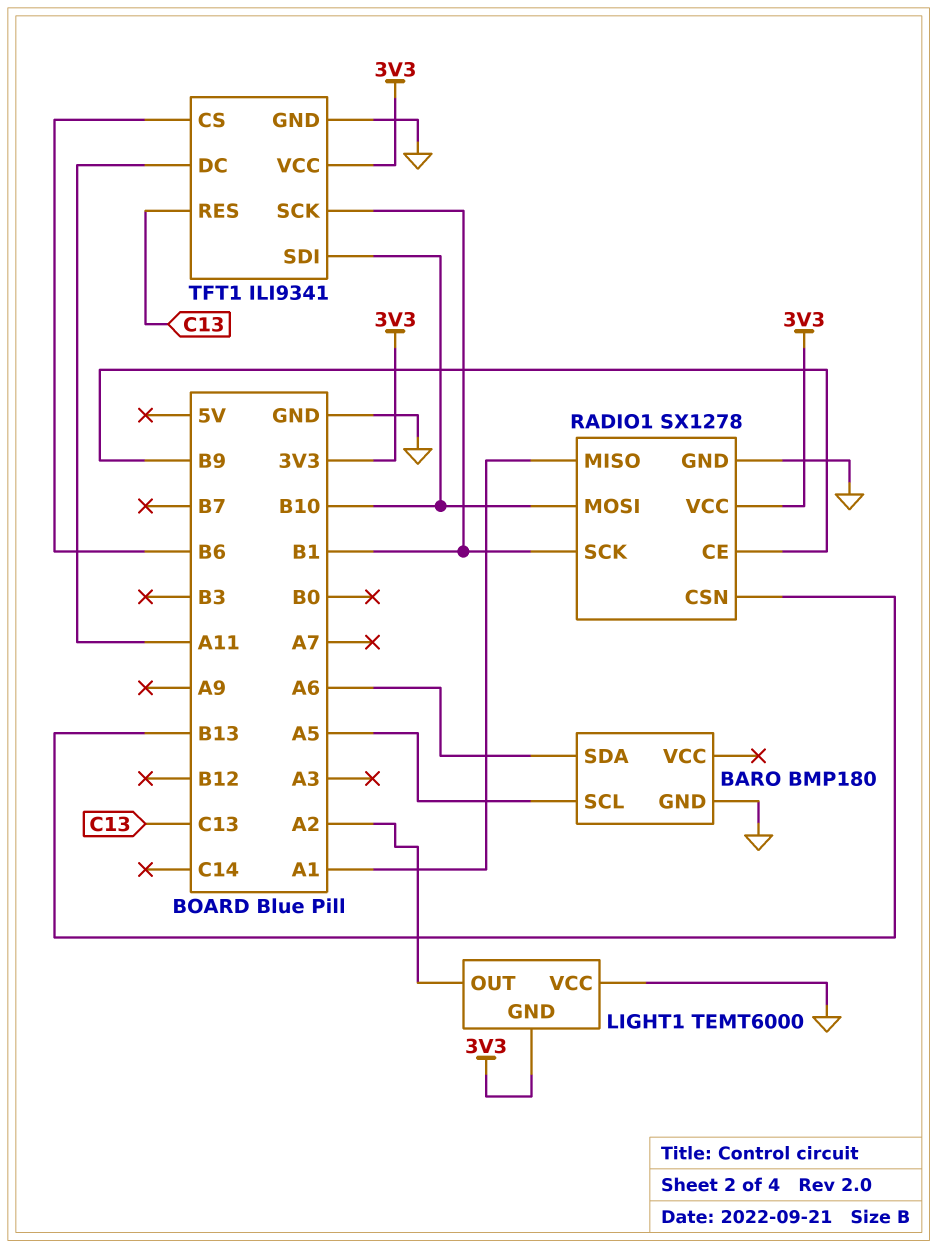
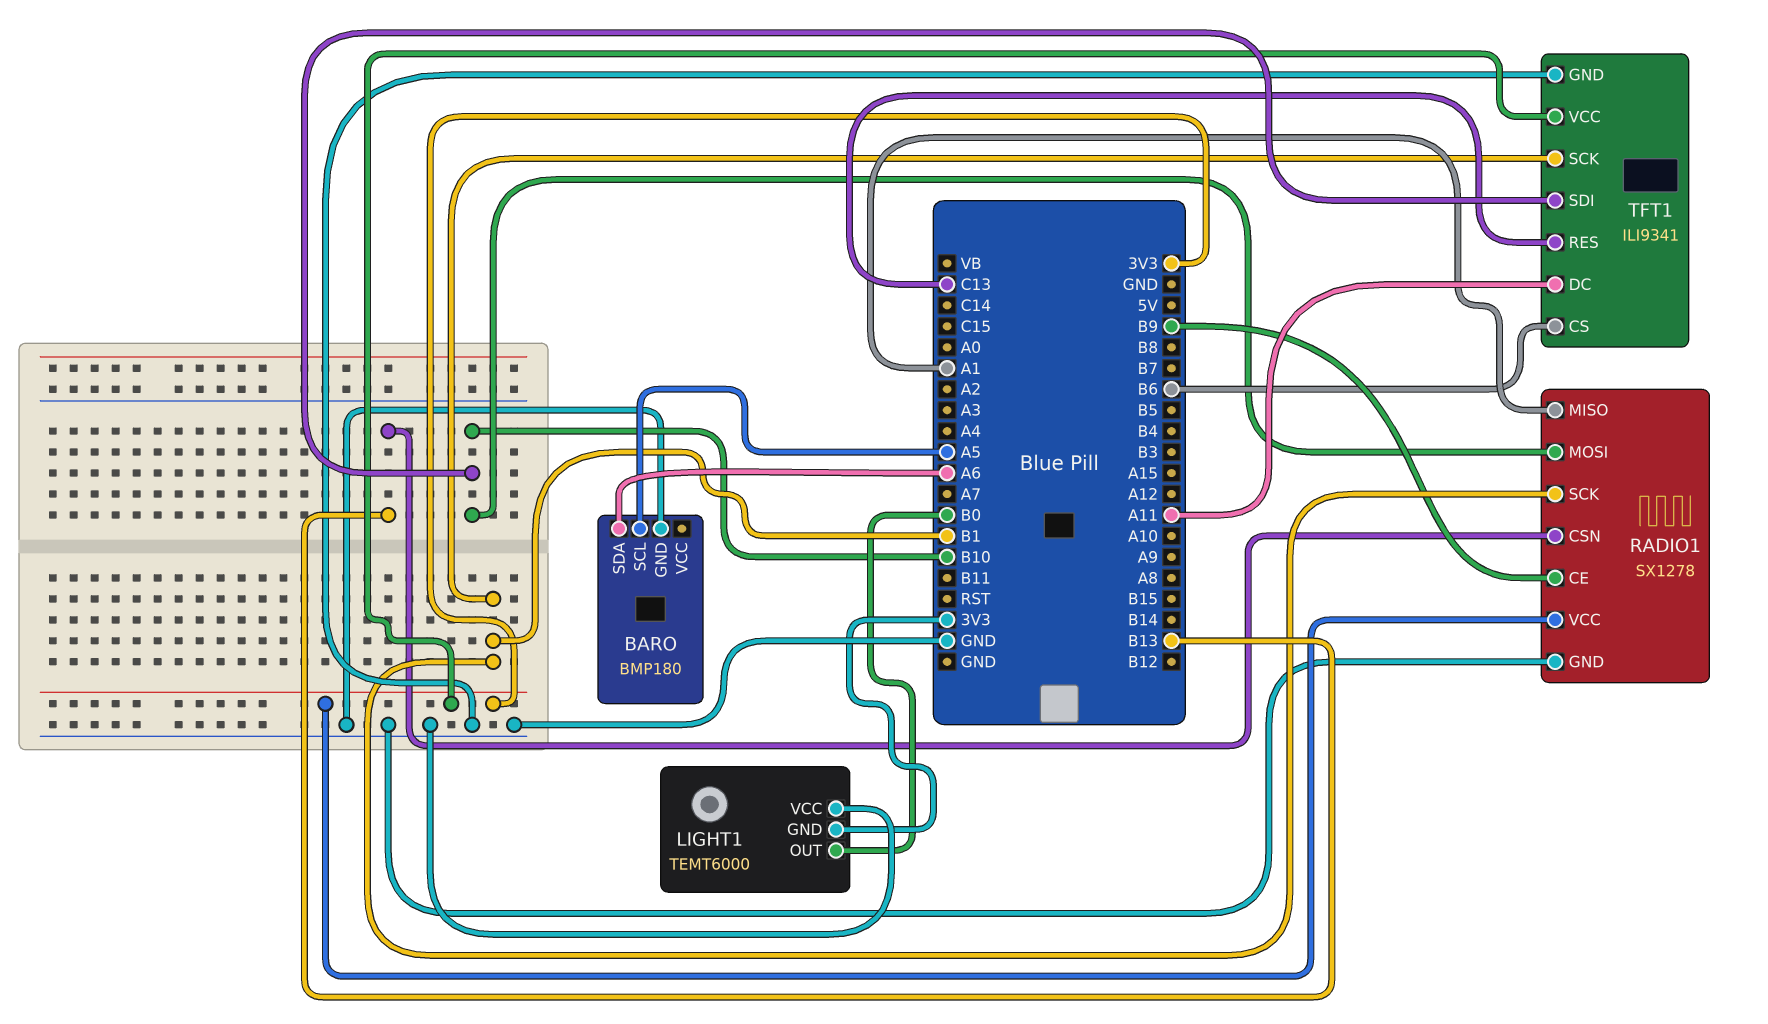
LIGHT1 pin OUT: A2 -> B0

